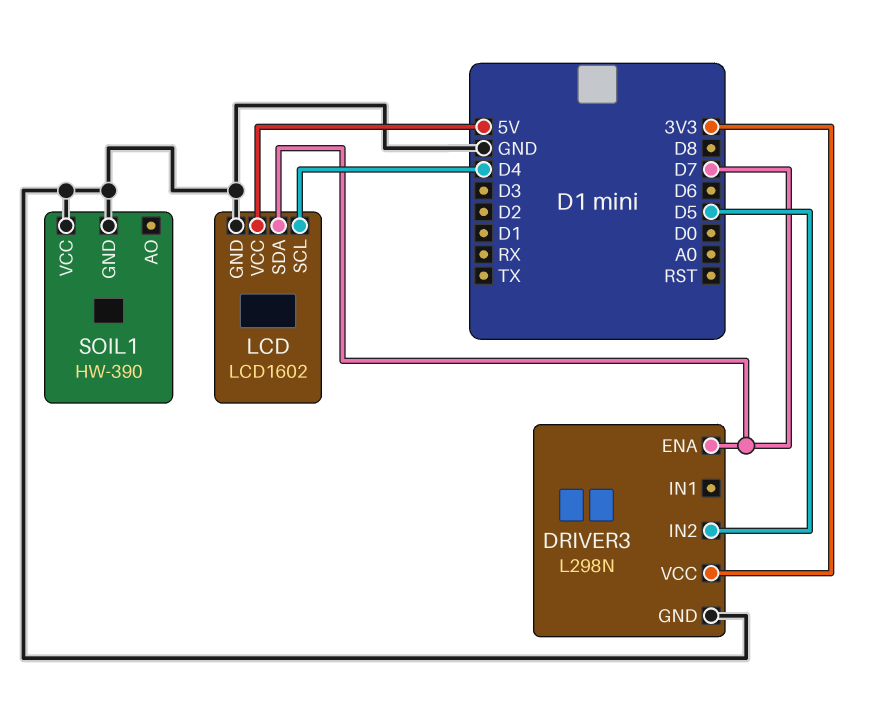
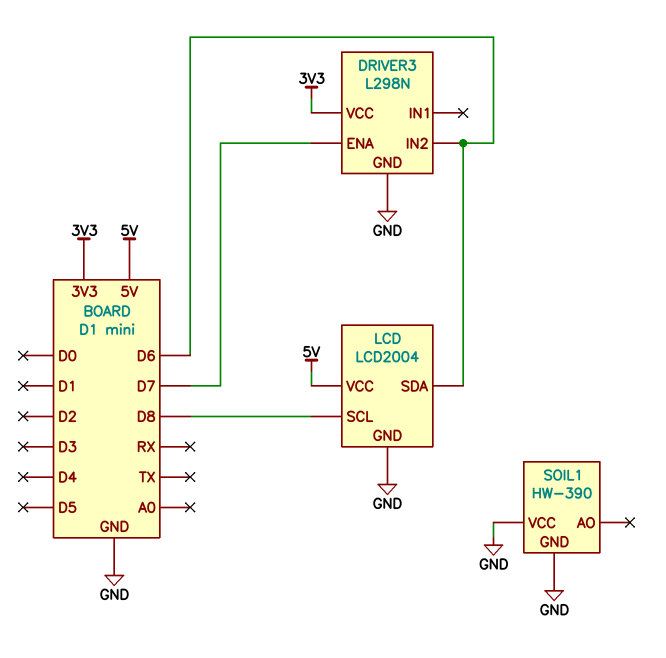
DRIVER3 pin IN2: D5 -> D6
LCD: LCD1602 -> LCD2004
LCD pin SCL: D4 -> D8
LCD pin SDA: D7 -> D6

